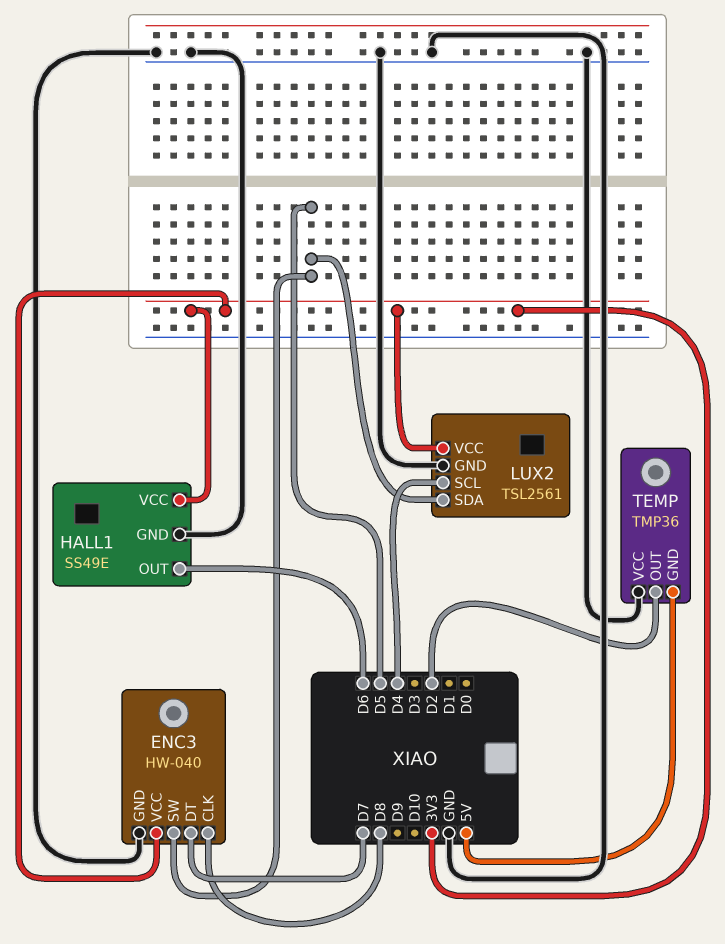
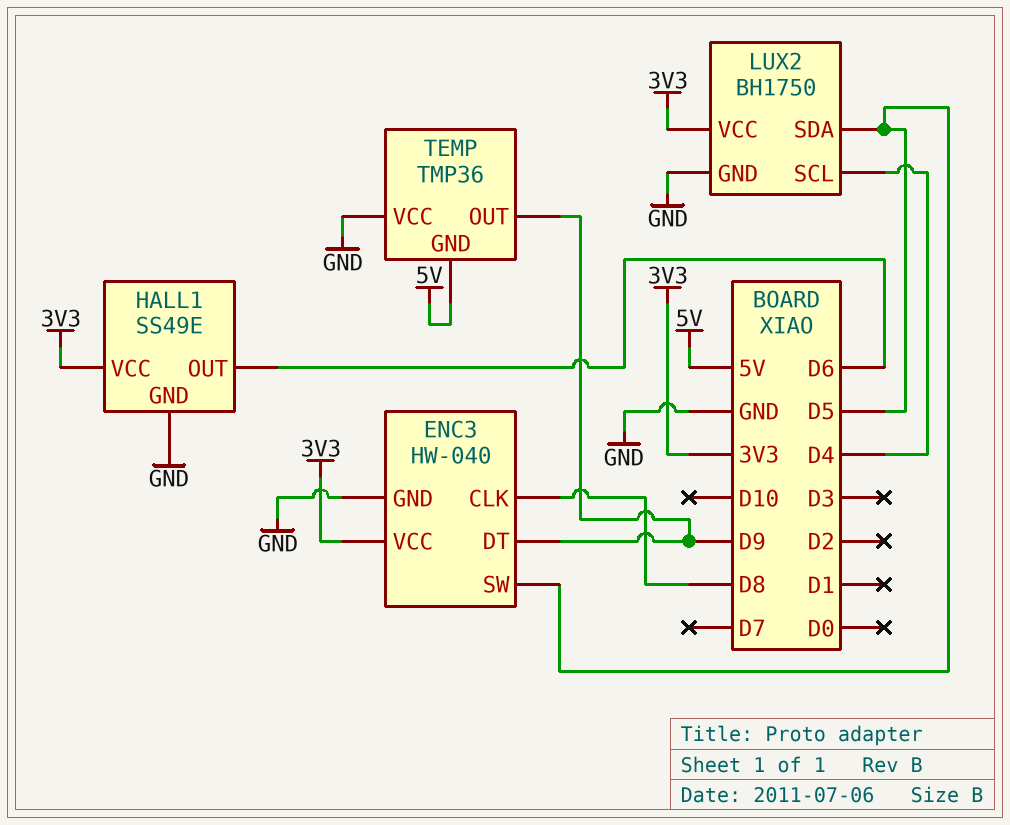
ENC3 pin DT: D7 -> D9
LUX2: TSL2561 -> BH1750
TEMP pin OUT: D2 -> D9

